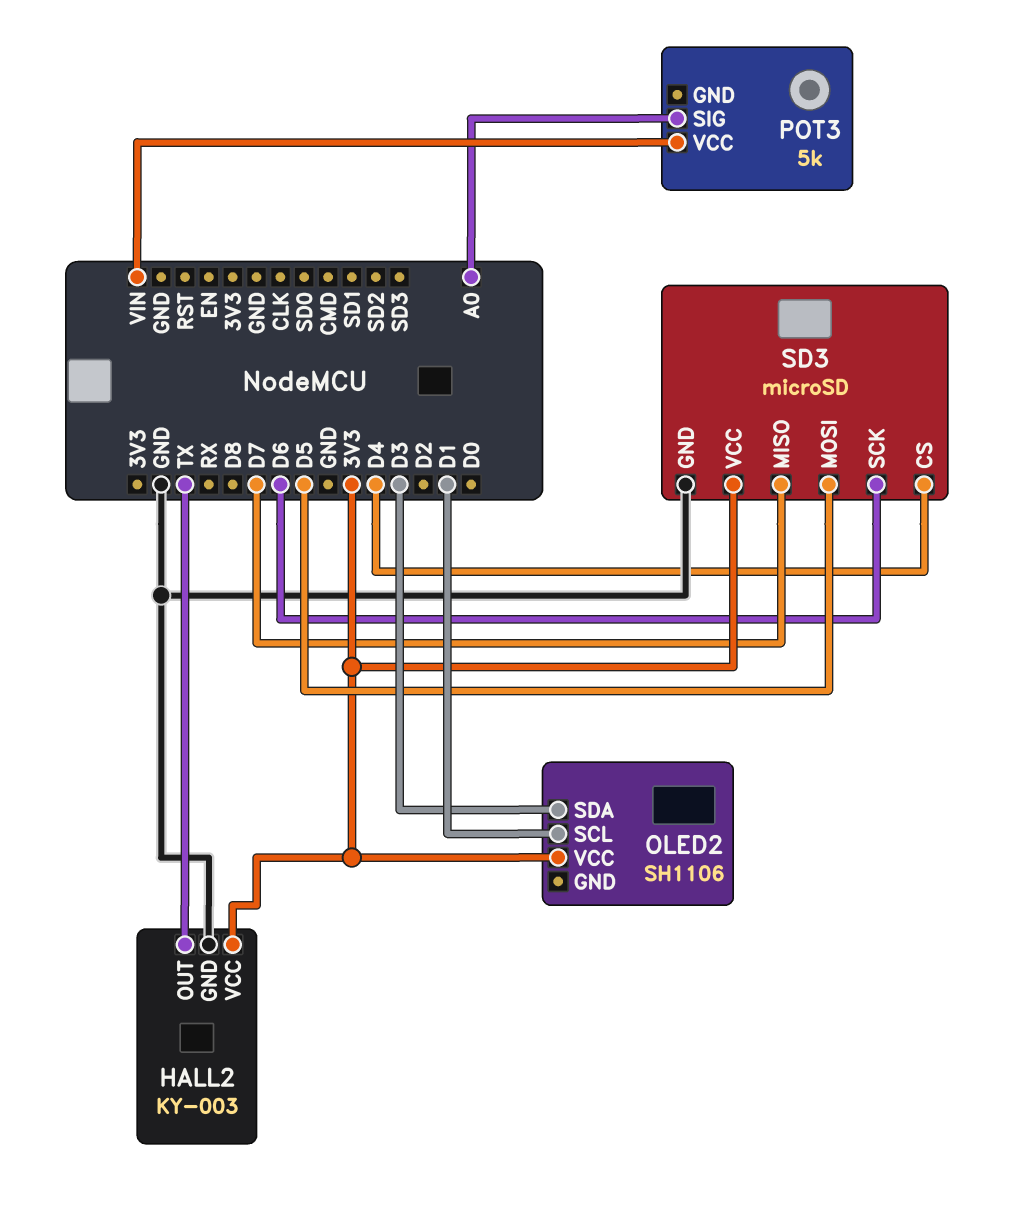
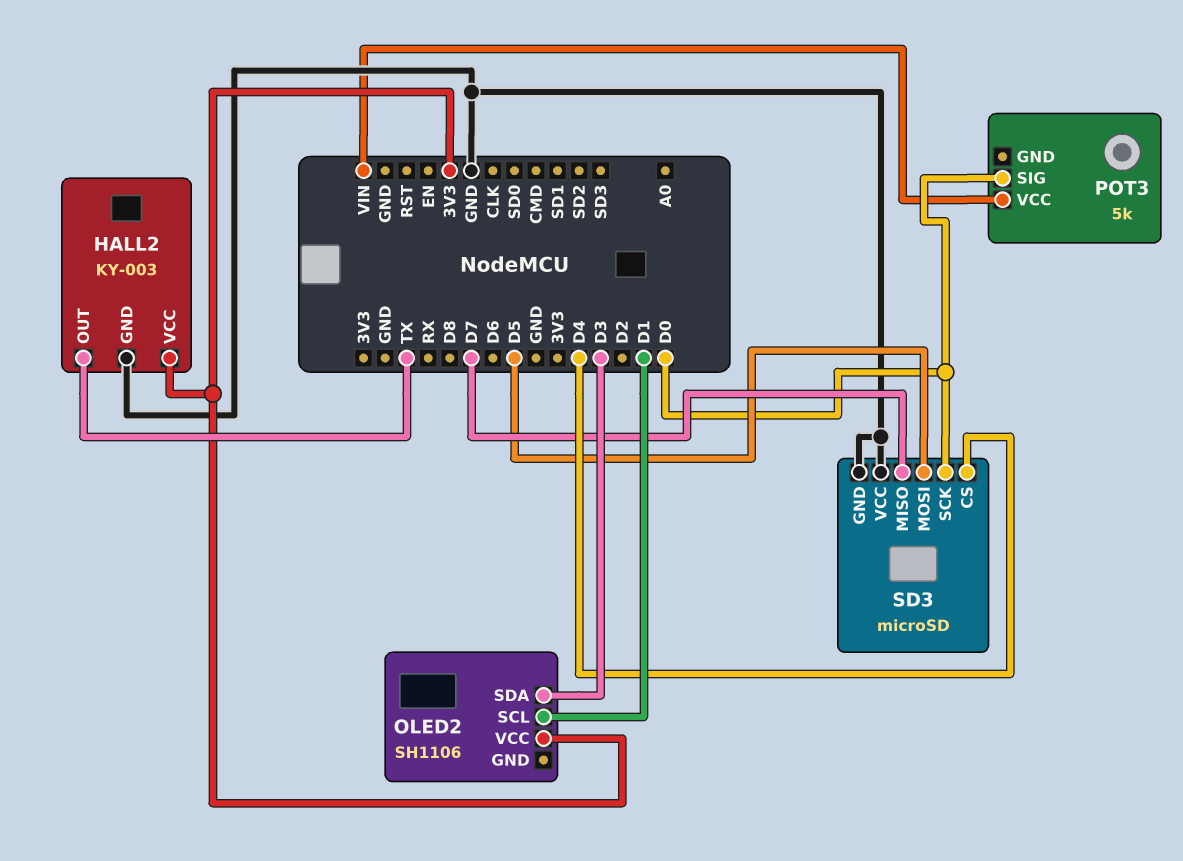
POT3 pin SIG: A0 -> D0
SD3 pin SCK: D6 -> D0
SD3 pin VCC: 3V3 -> GND

